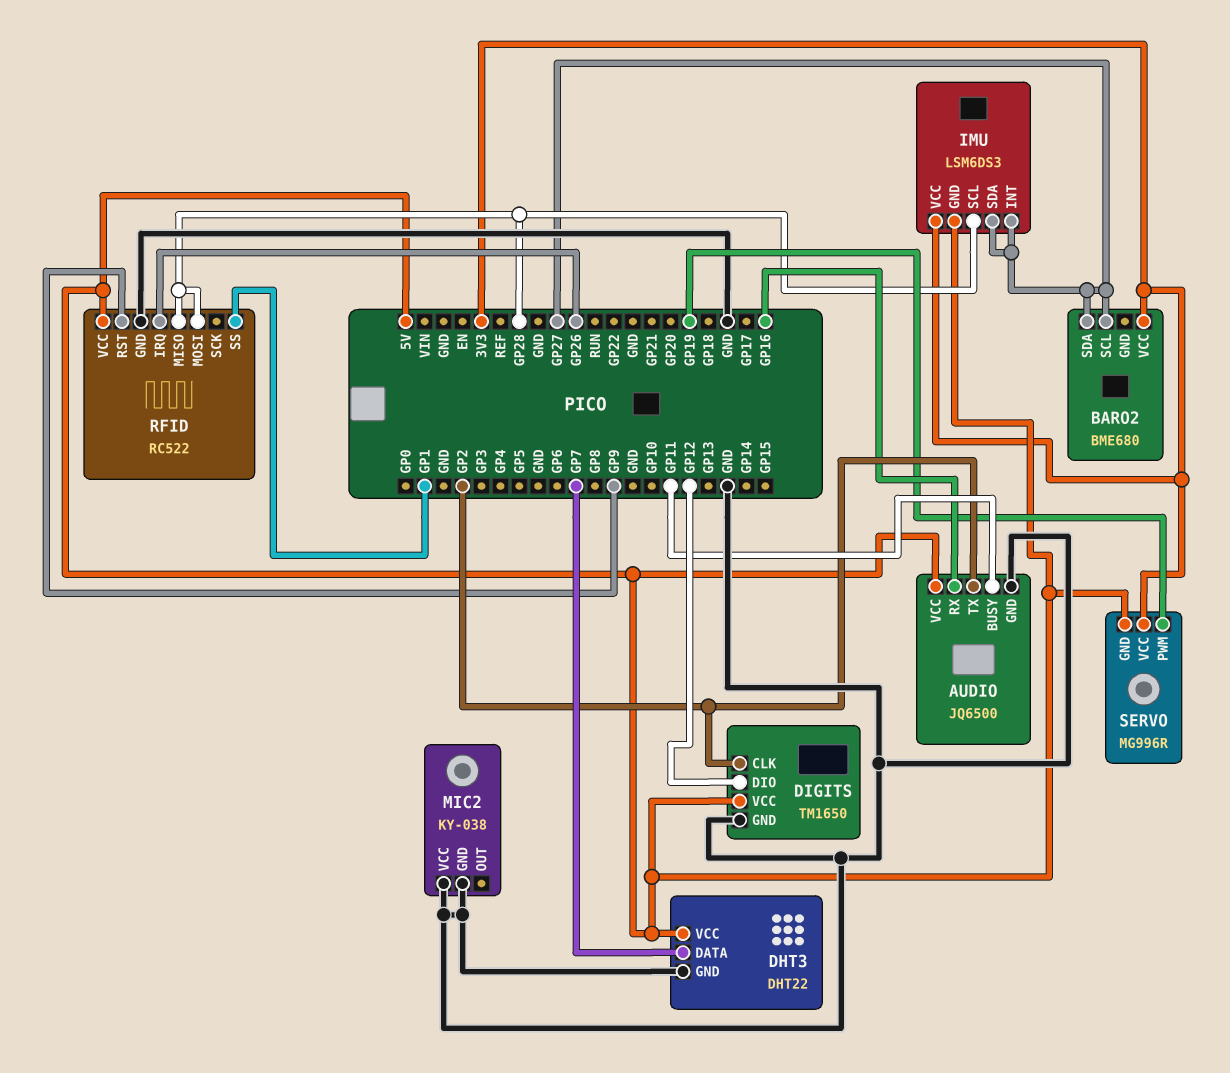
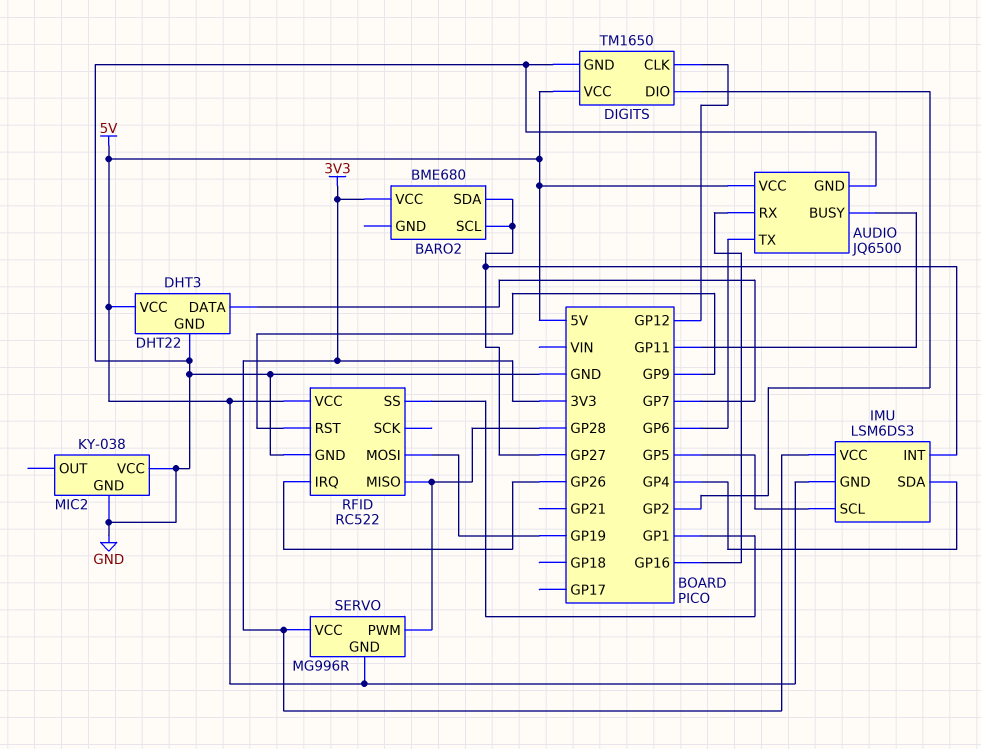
AUDIO pin TX: GP2 -> GP6
DIGITS pin CLK: GP2 -> GP12
DIGITS pin DIO: GP12 -> GP2
IMU pin SCL: GP28 -> GP5
IMU pin SDA: GP27 -> GP4
RFID pin MOSI: GP28 -> GP19
SERVO pin PWM: GP19 -> GP28

